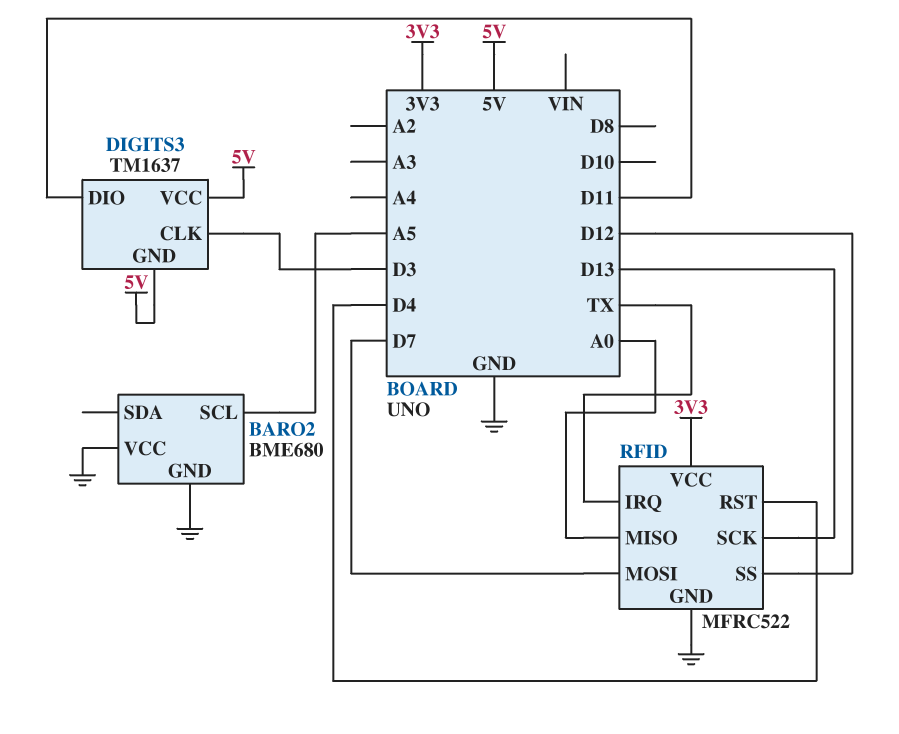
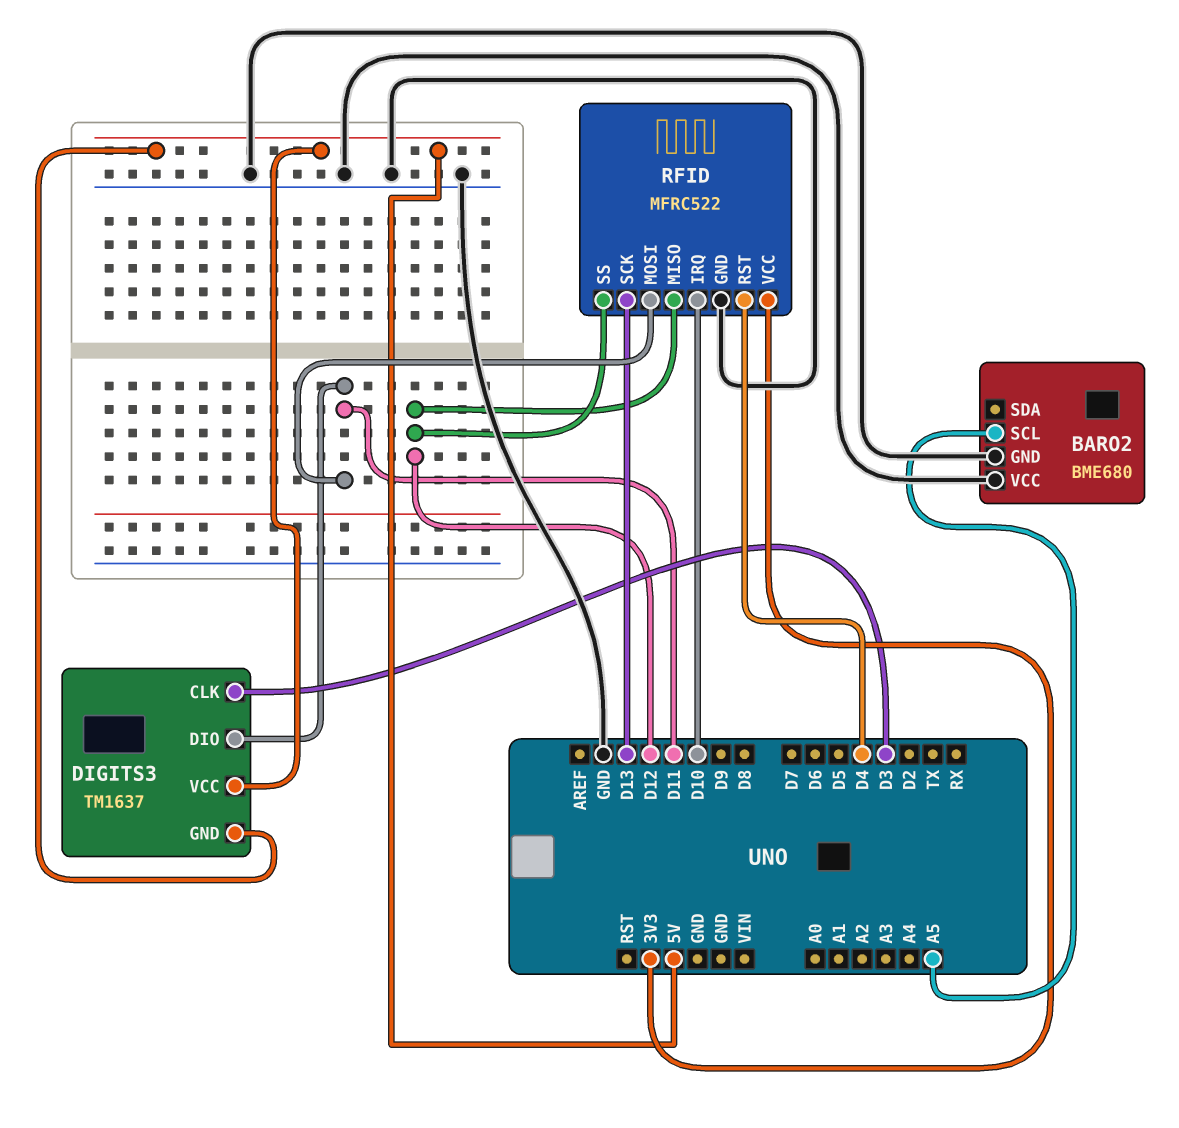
RFID pin IRQ: TX -> D10
RFID pin MISO: A0 -> D12
RFID pin MOSI: D7 -> D11

